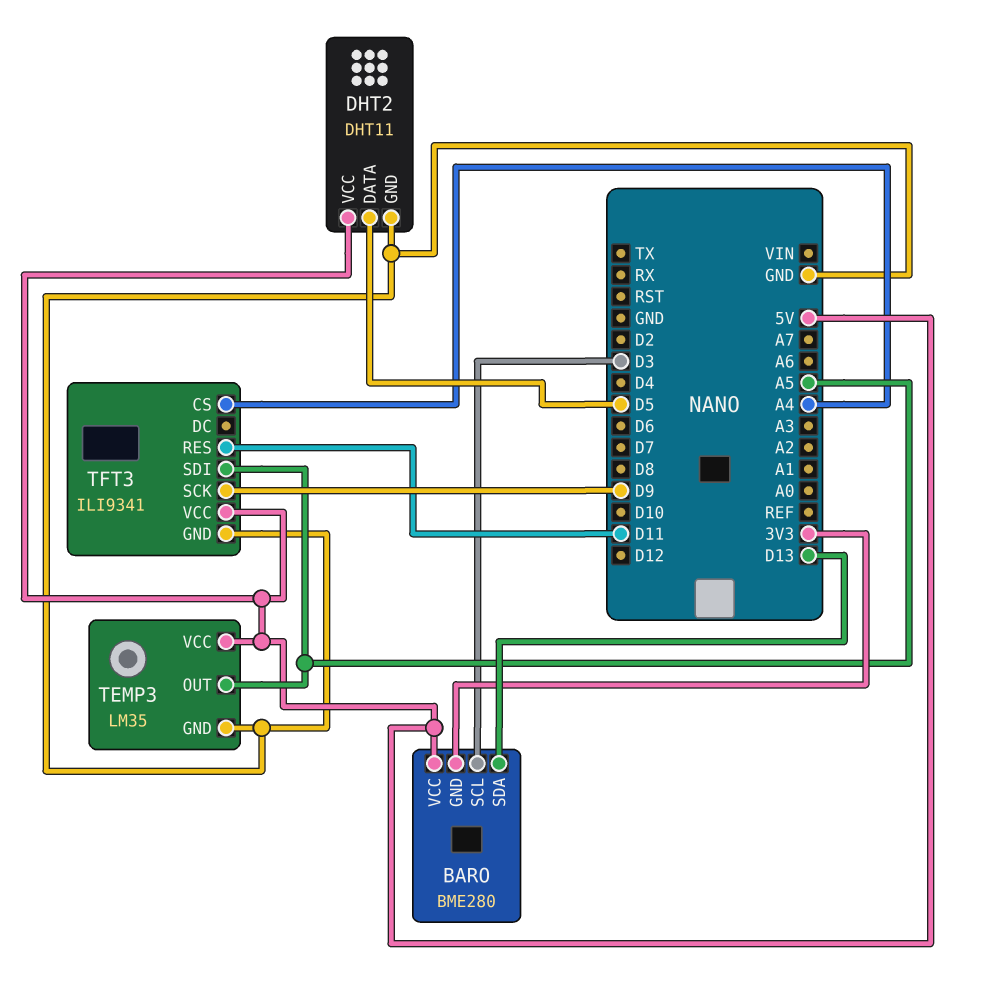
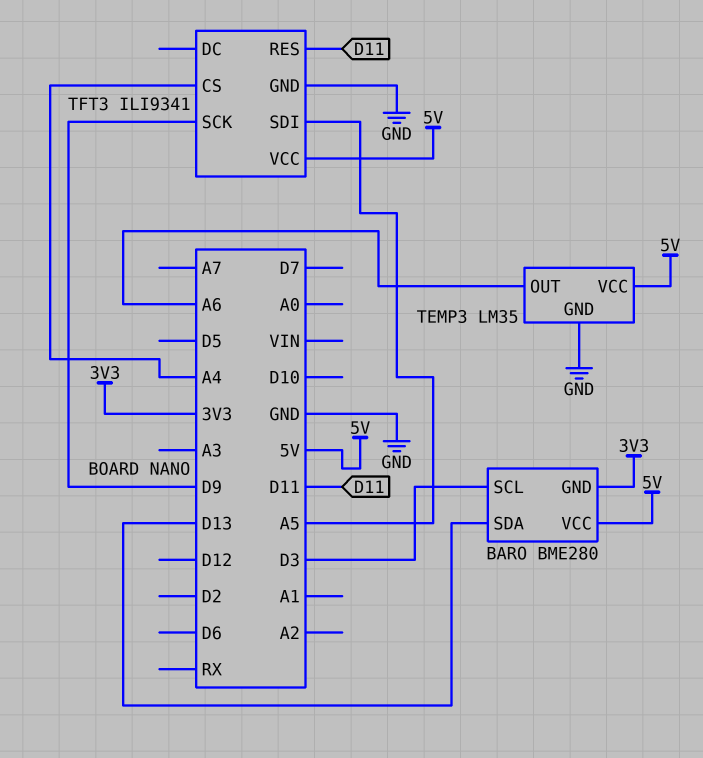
DHT2: DHT11 -> none
DHT2 pin DATA: D5 -> none
DHT2 pin GND: GND -> none
DHT2 pin VCC: 5V -> none
TEMP3 pin OUT: A5 -> A6

